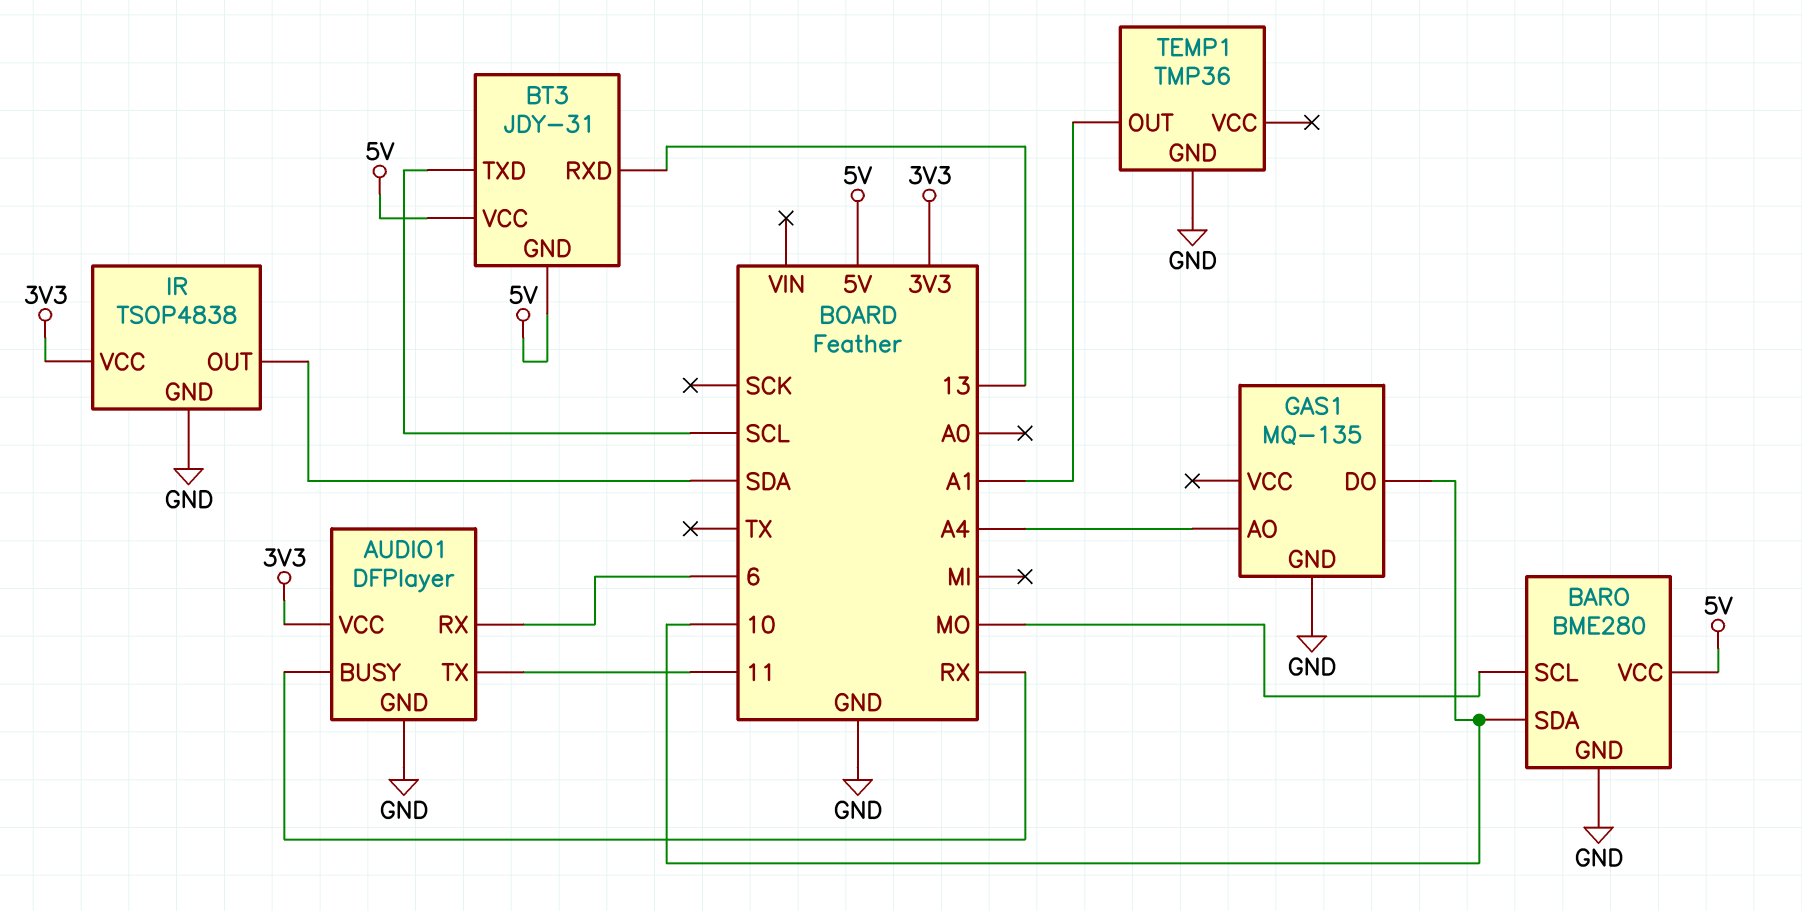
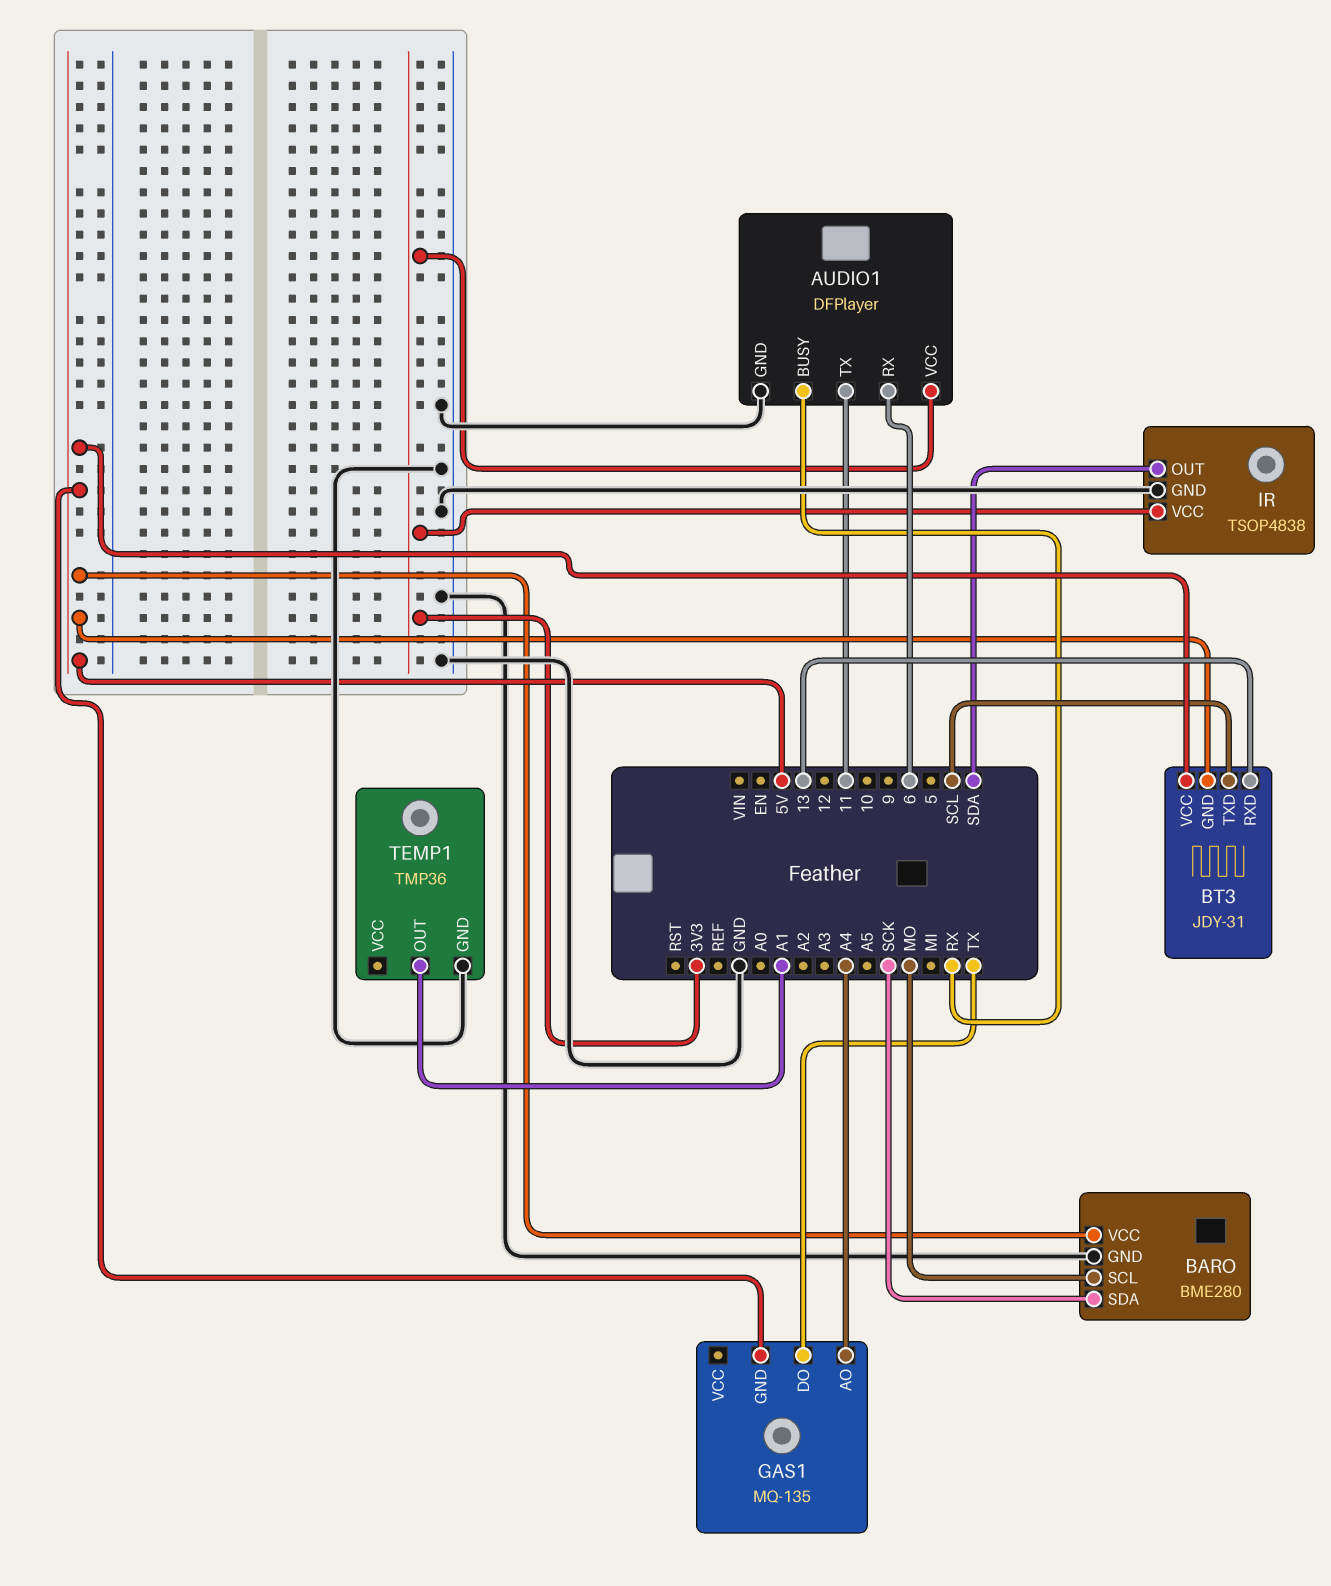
BARO pin SDA: 10 -> SCK
GAS1 pin DO: 10 -> TX
GAS1 pin GND: GND -> 5V

